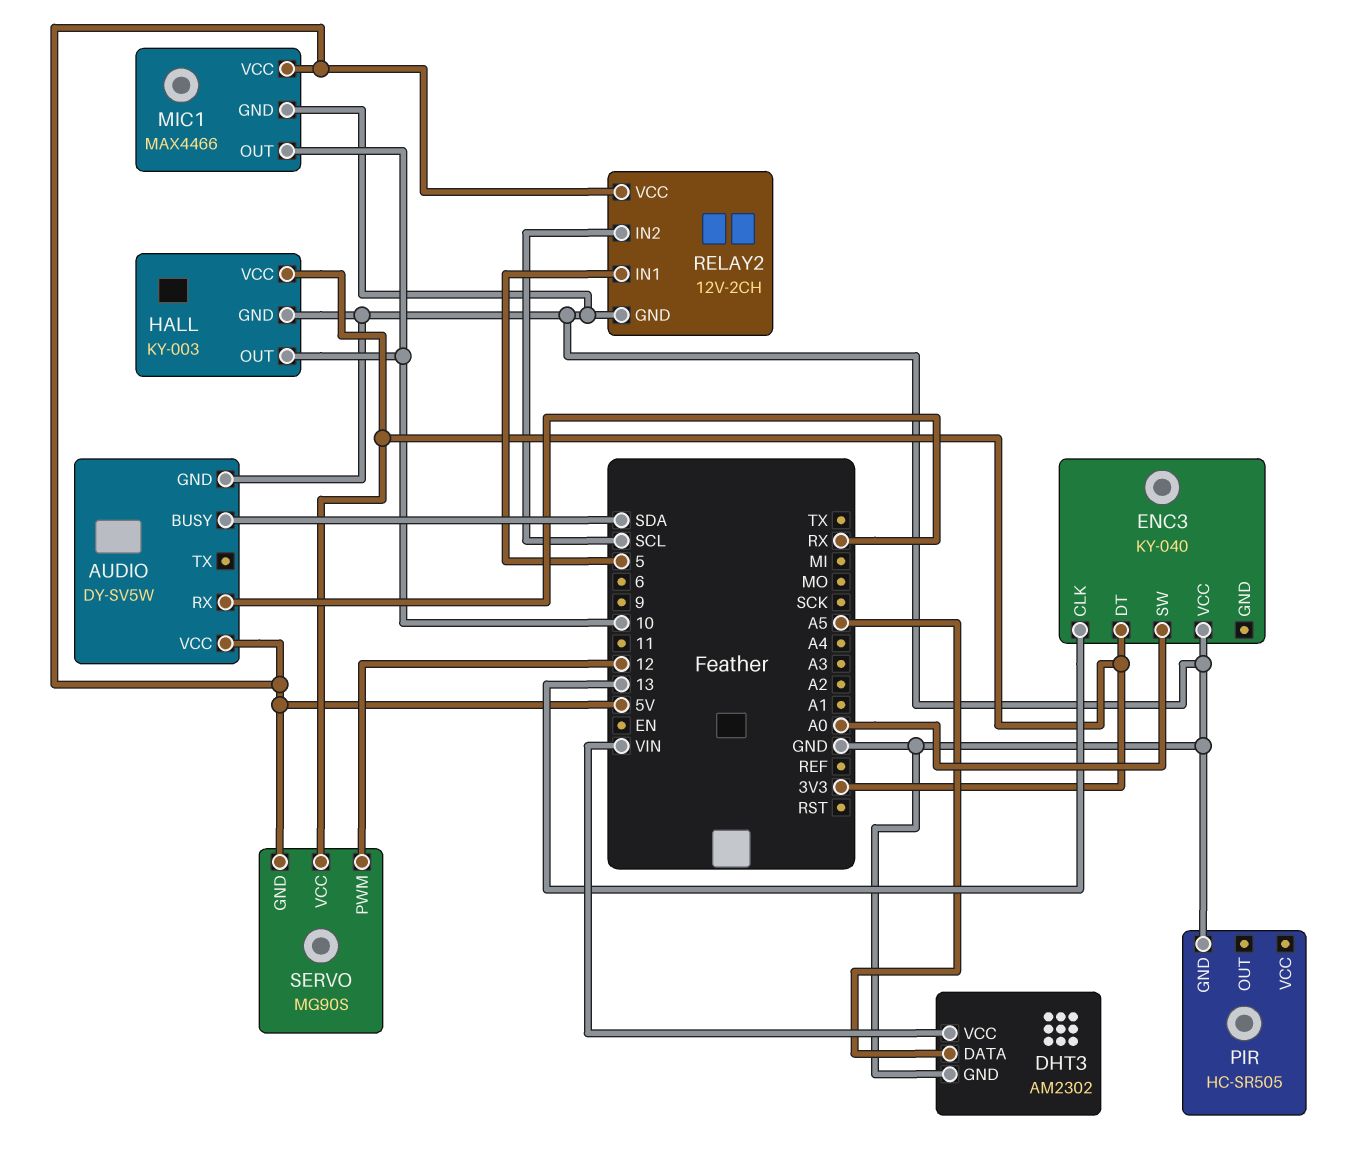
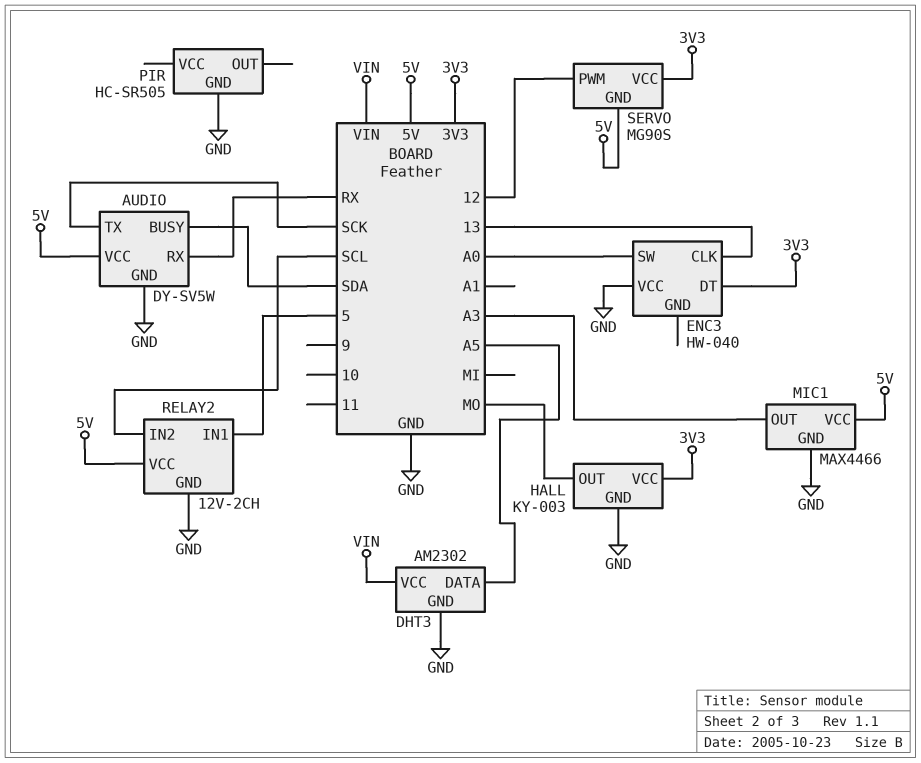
AUDIO pin TX: none -> SCK
ENC3: KY-040 -> HW-040
HALL pin OUT: 10 -> MO
MIC1 pin OUT: 10 -> A3

